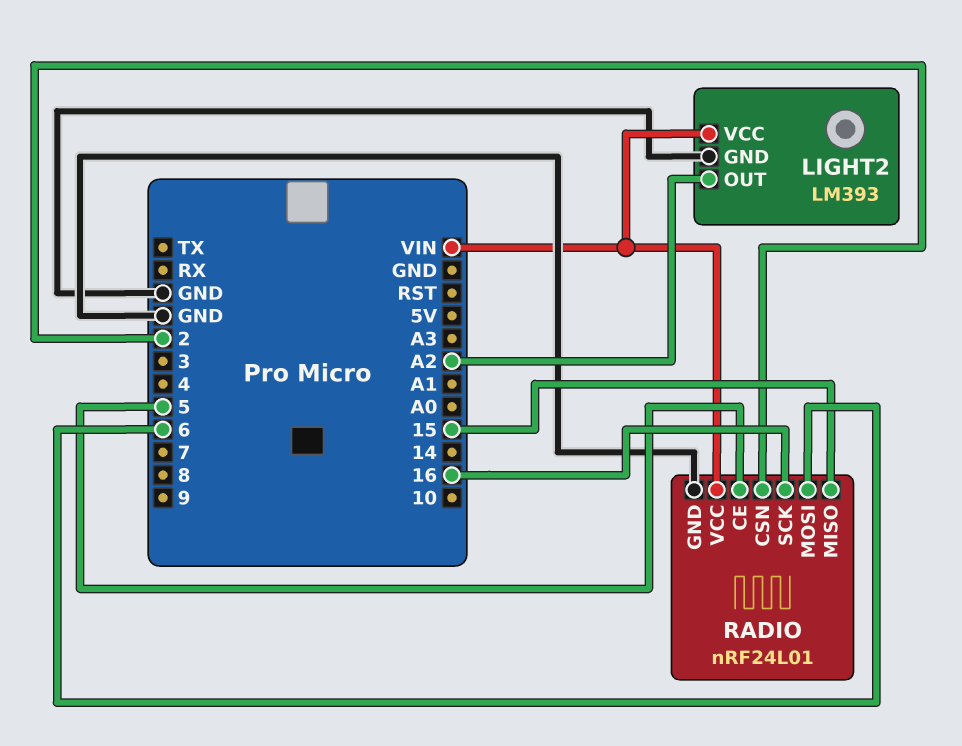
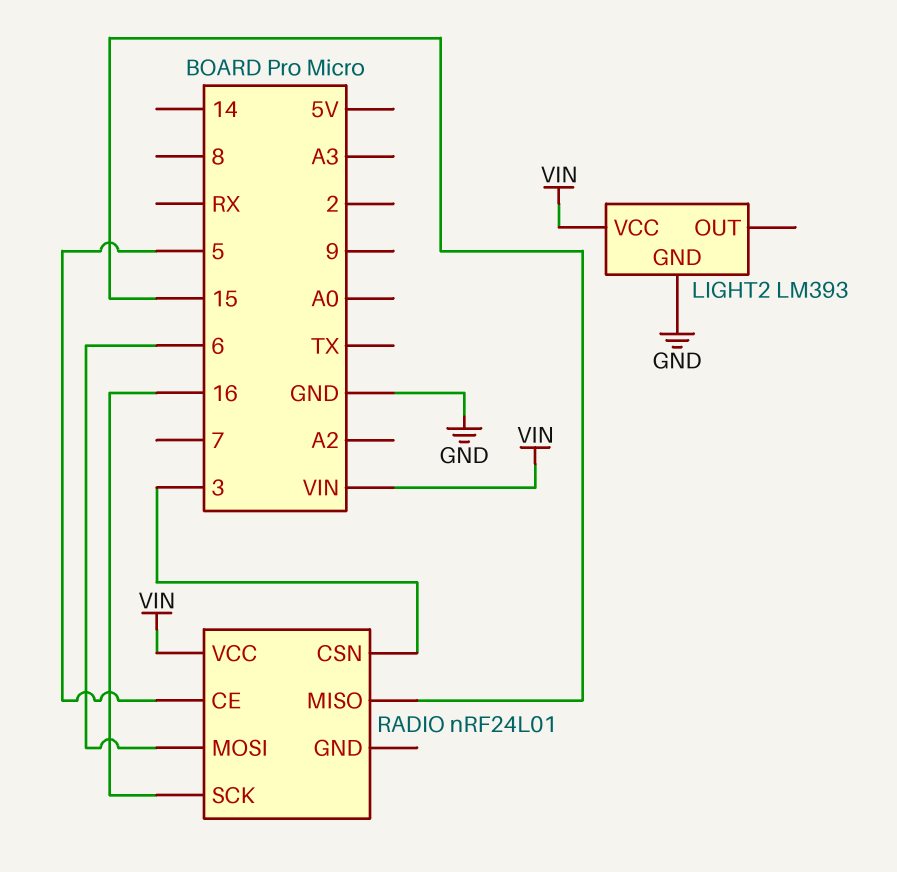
LIGHT2 pin OUT: A2 -> none
RADIO pin CSN: 2 -> 3
RADIO pin GND: GND -> none

